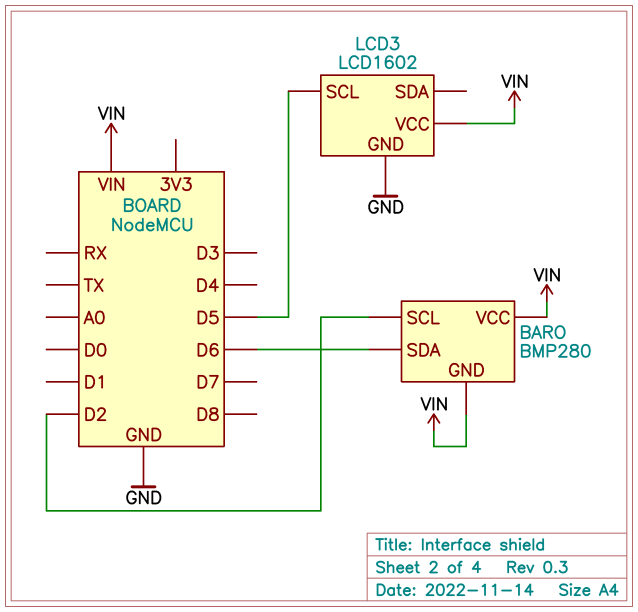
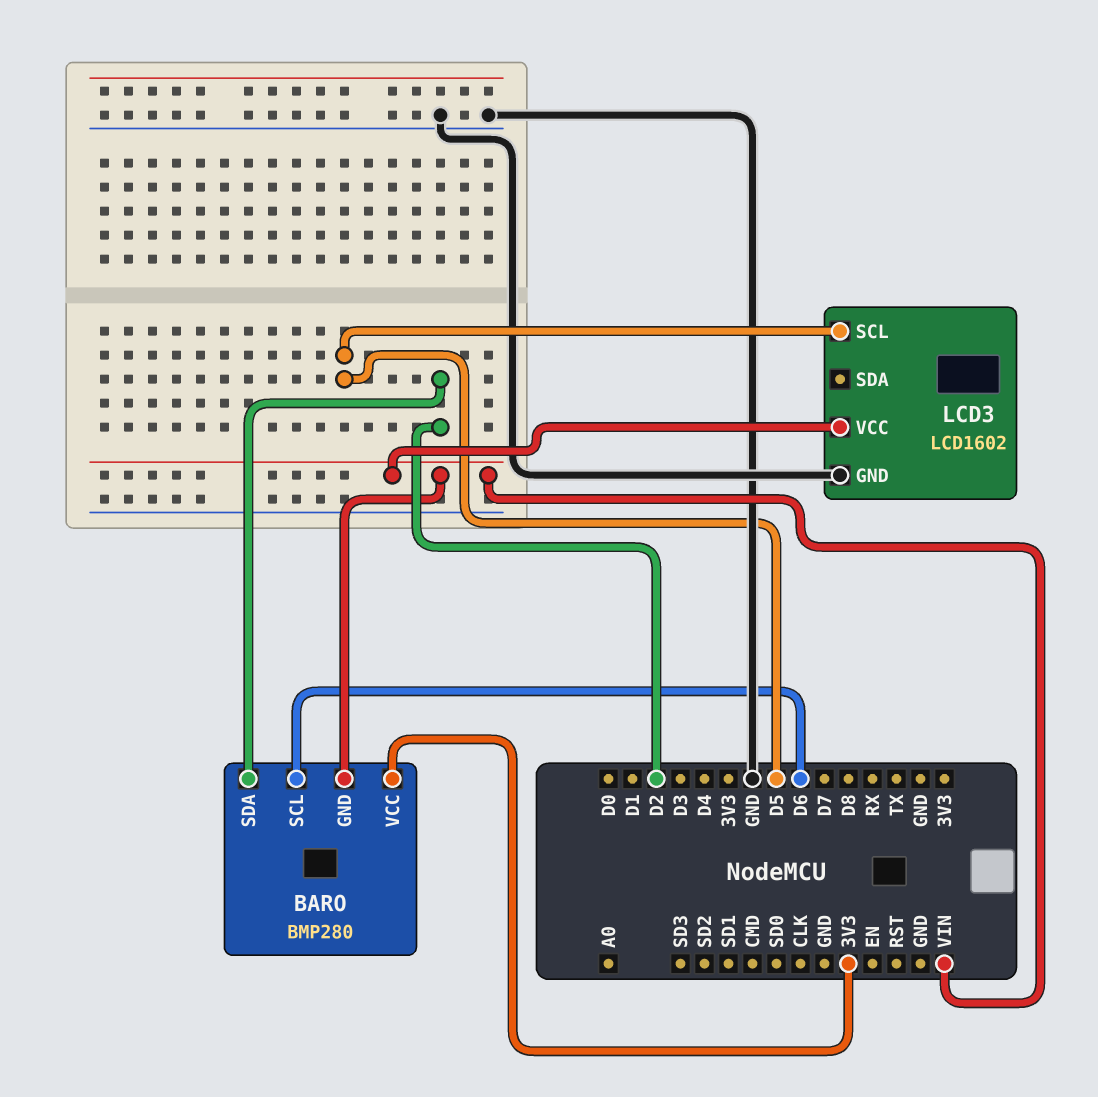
BARO pin SCL: D2 -> D6
BARO pin SDA: D6 -> D2
BARO pin VCC: VIN -> 3V3

